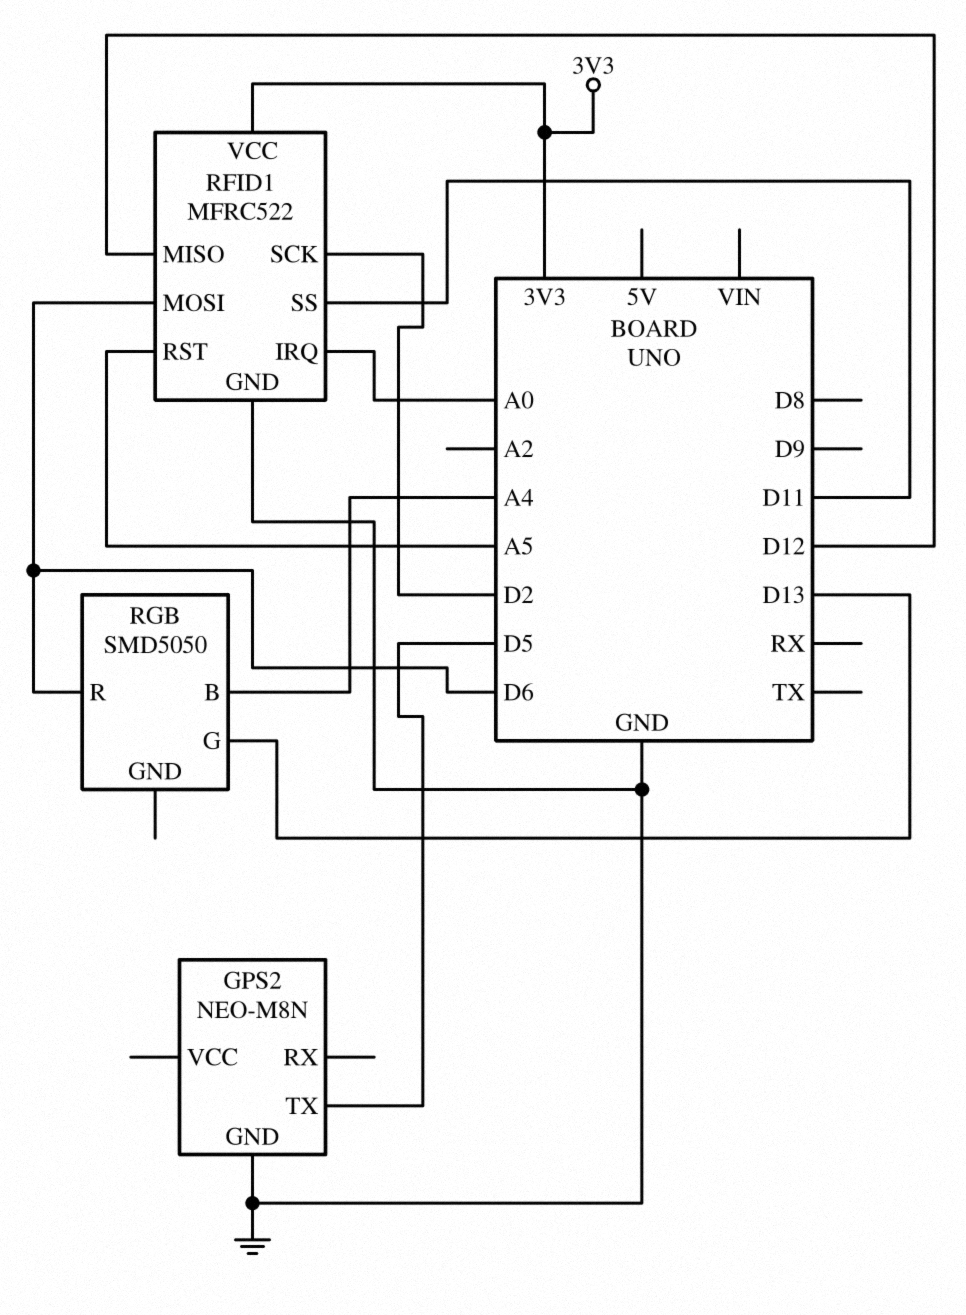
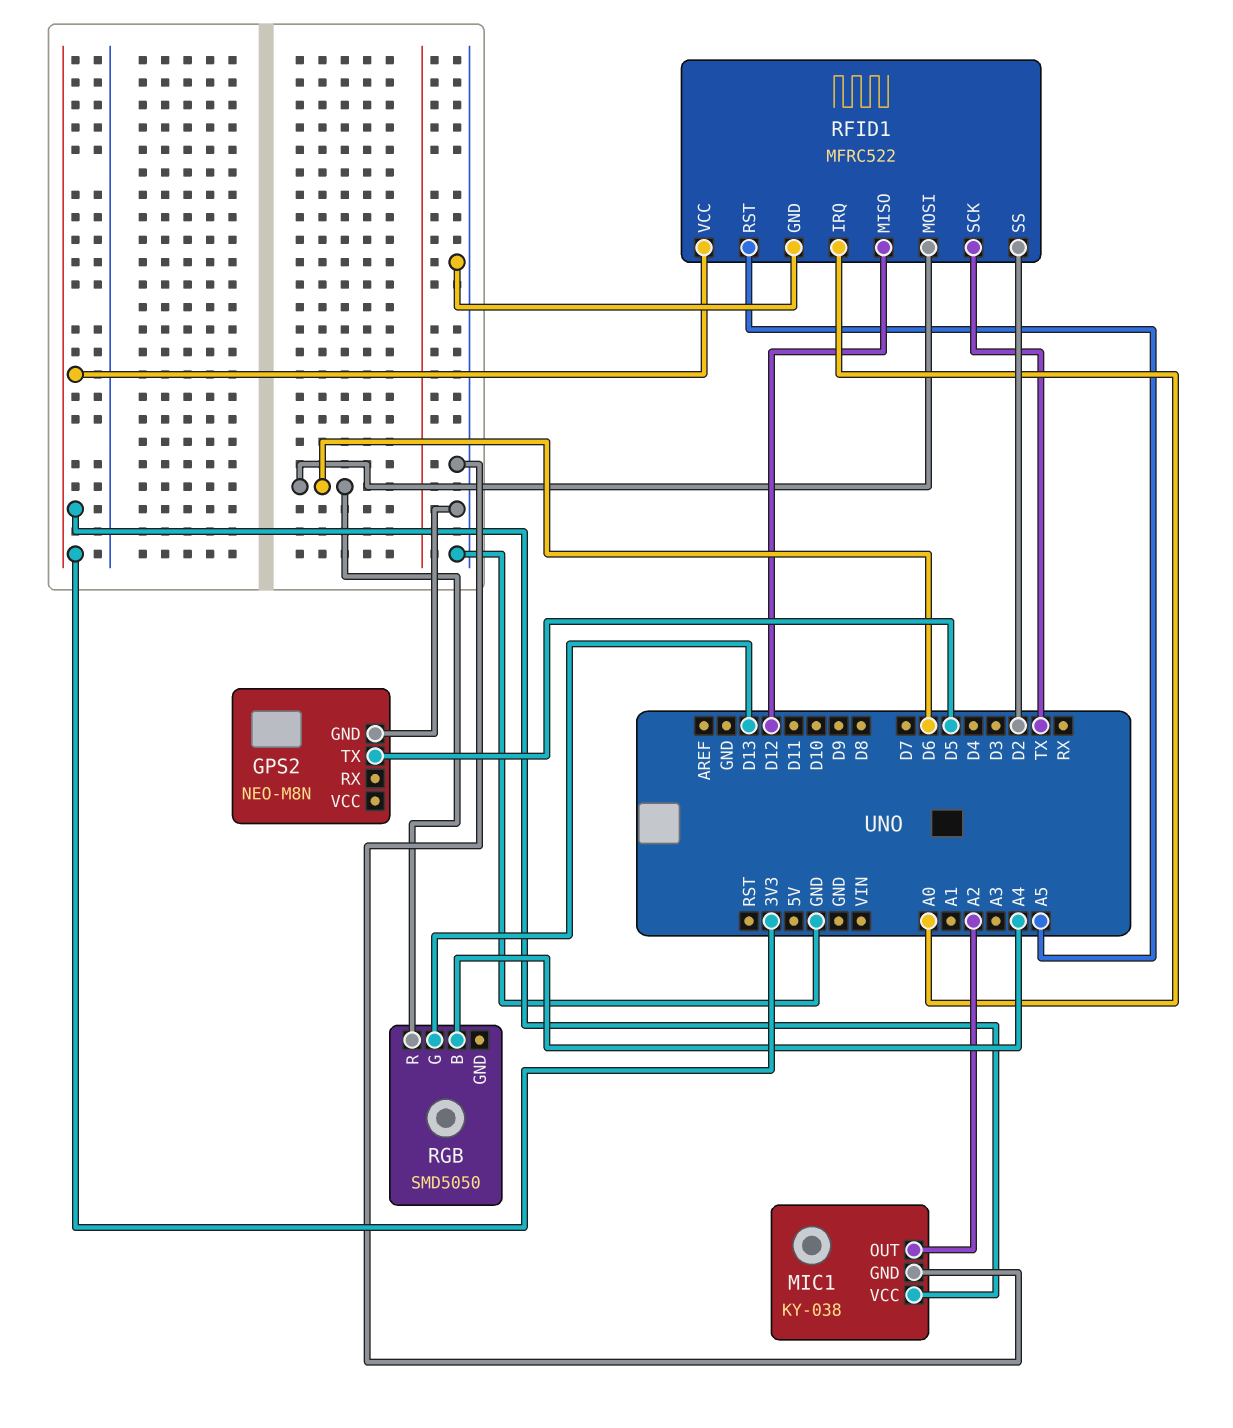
MIC1: none -> KY-038
MIC1 pin GND: none -> GND
MIC1 pin OUT: none -> A2
MIC1 pin VCC: none -> 3V3
RFID1 pin SCK: D2 -> TX
RFID1 pin SS: D11 -> D2

